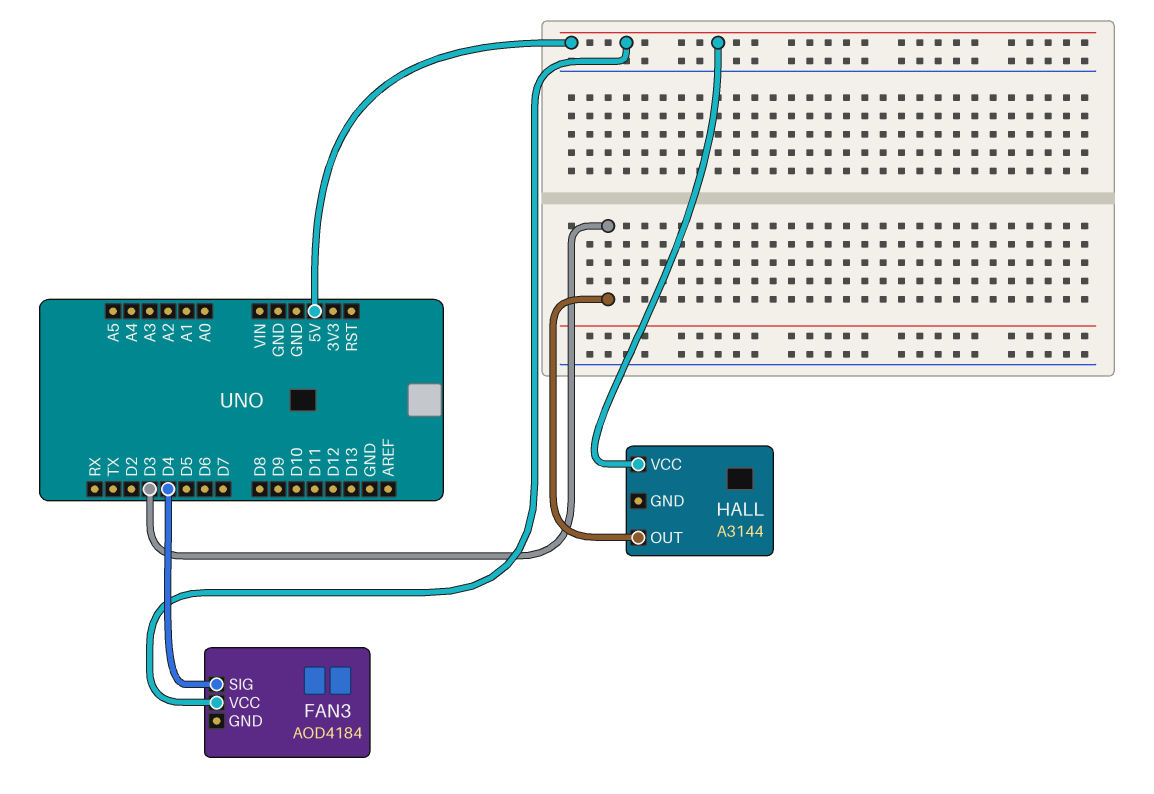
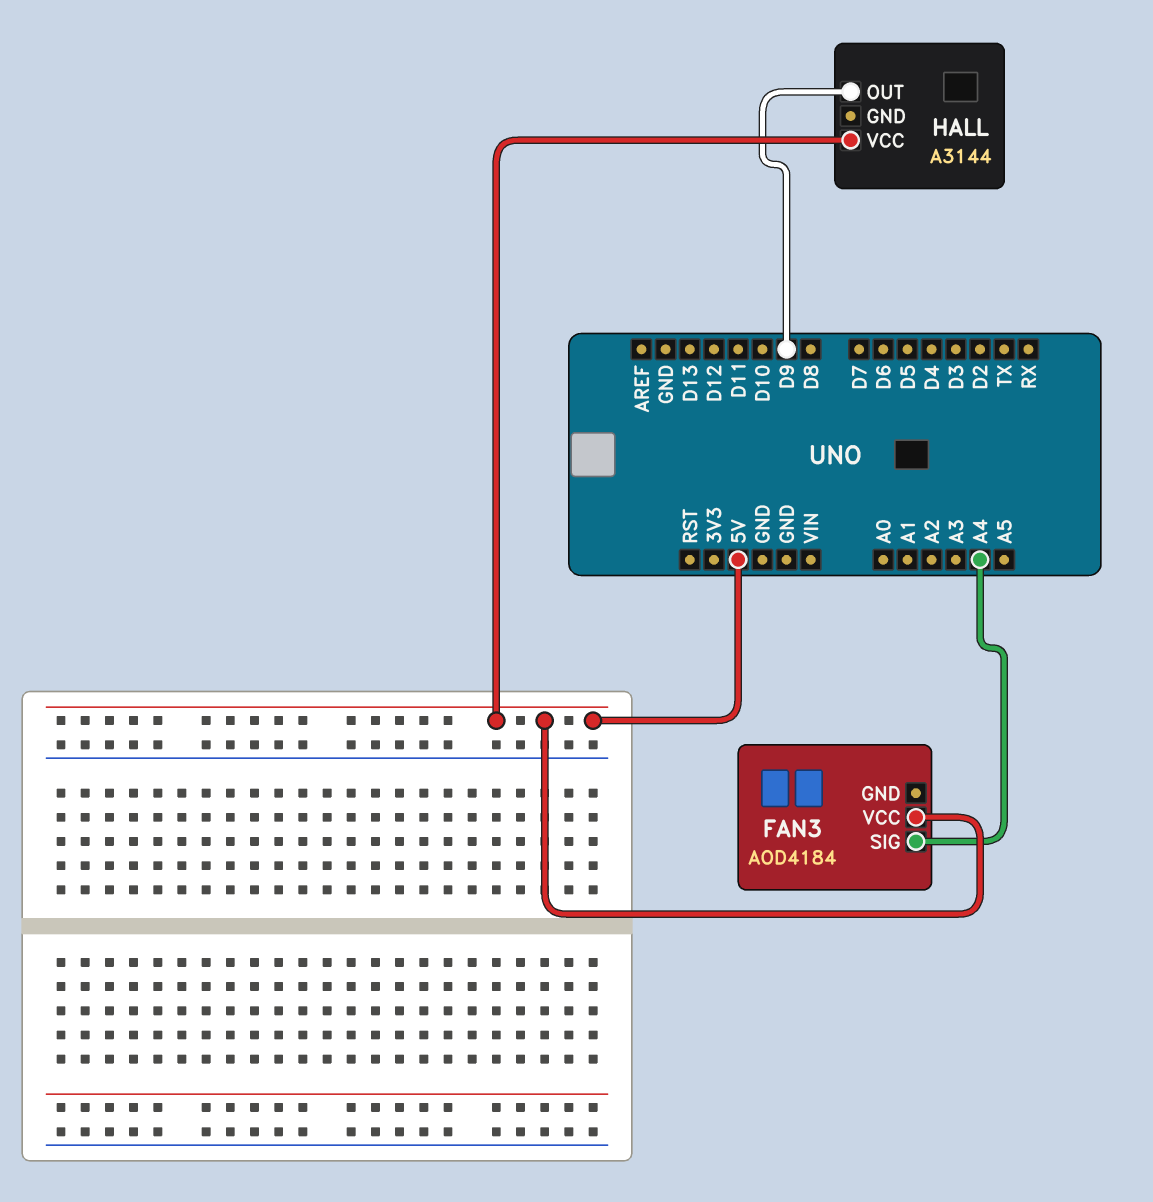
FAN3 pin SIG: D4 -> A4
HALL pin OUT: D3 -> D9

